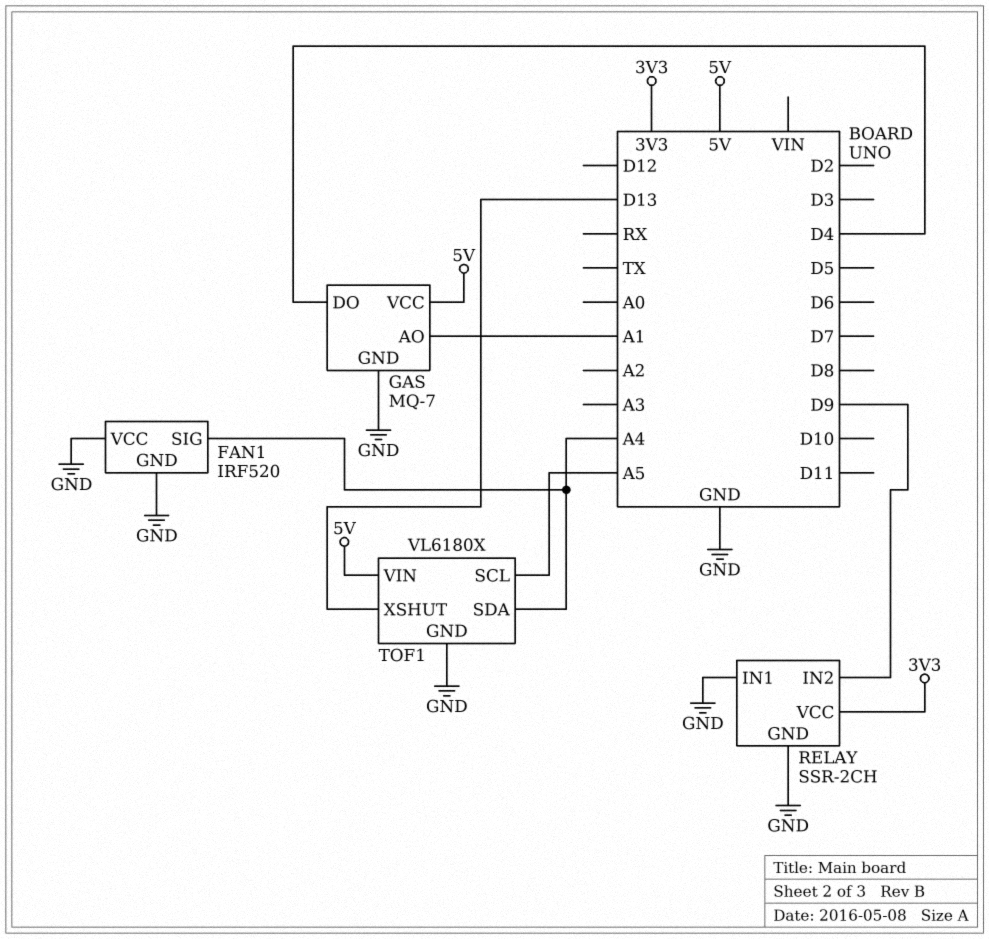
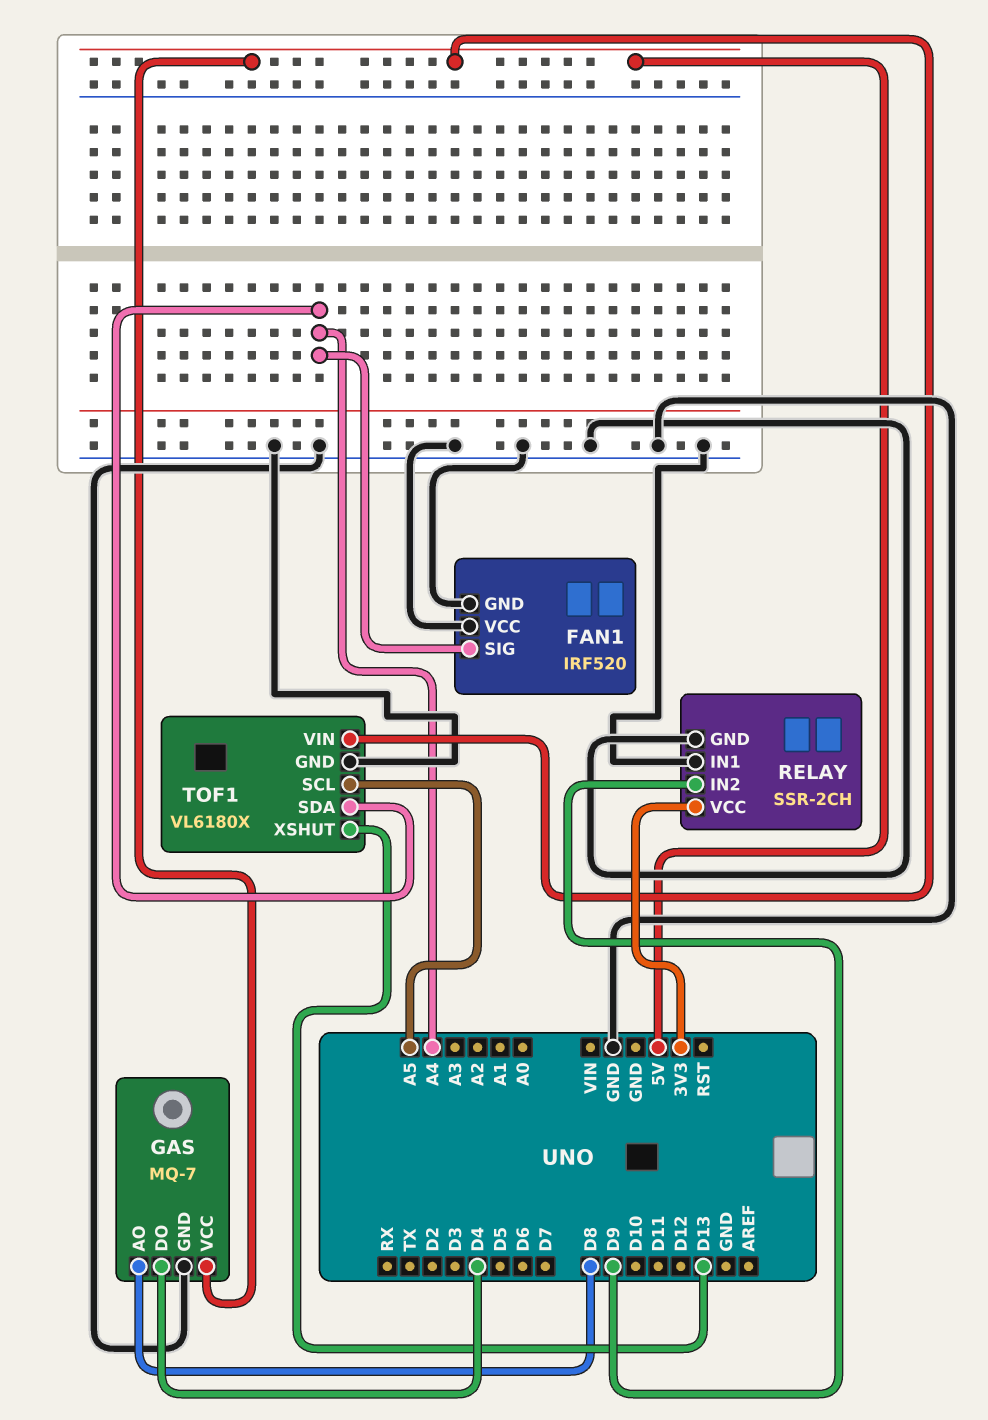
GAS pin AO: A1 -> D8

